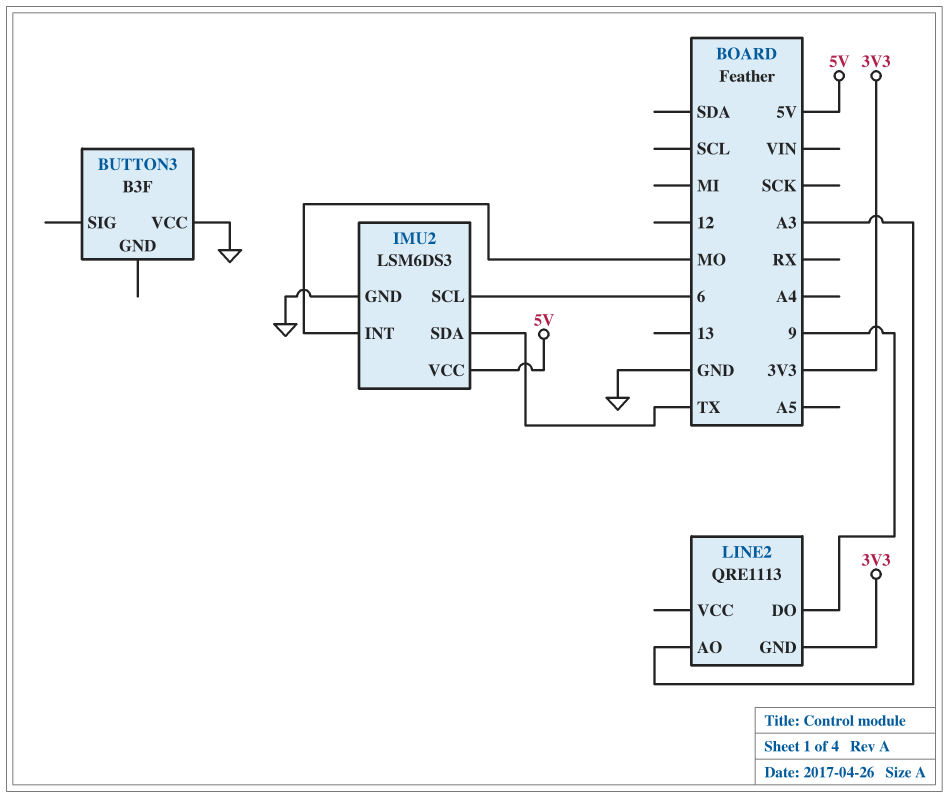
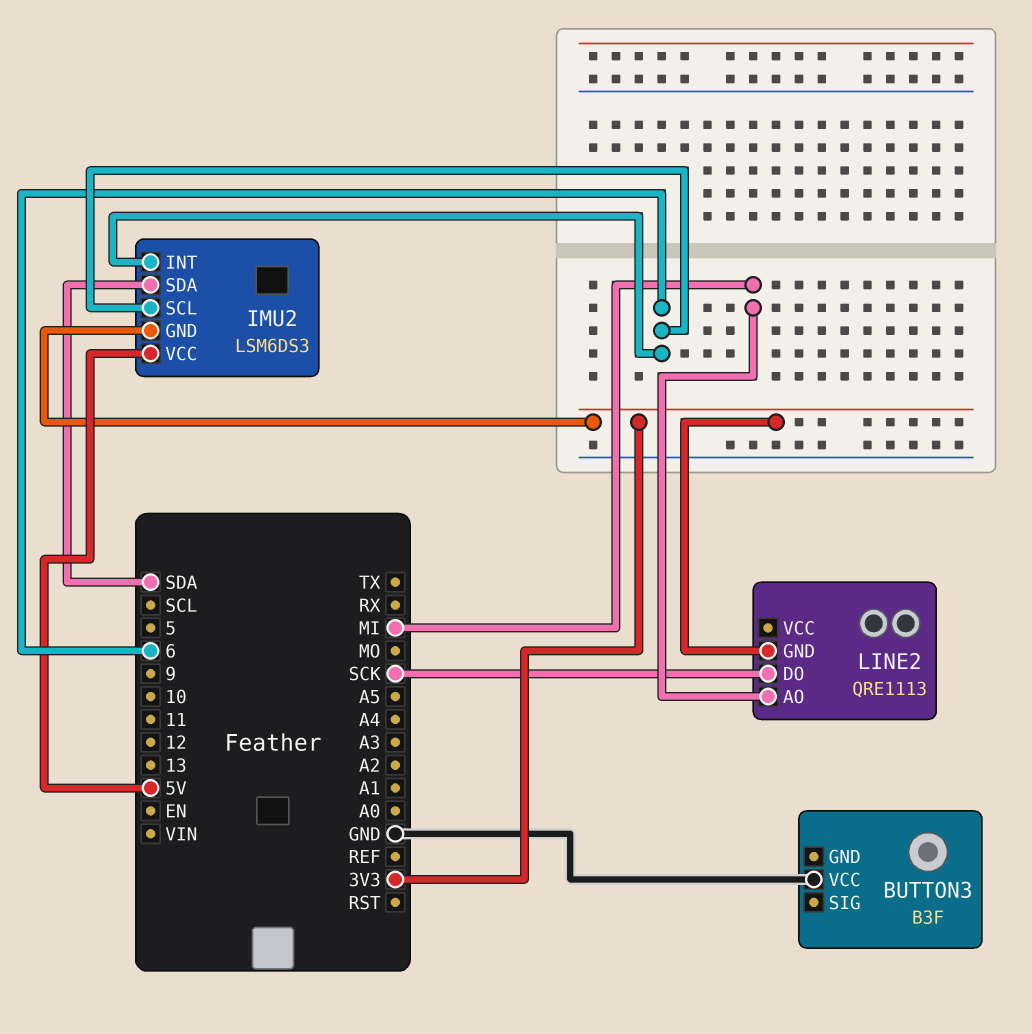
IMU2 pin GND: GND -> 3V3
IMU2 pin INT: MO -> 6
IMU2 pin SDA: TX -> SDA
LINE2 pin AO: A3 -> MI
LINE2 pin DO: 9 -> SCK

